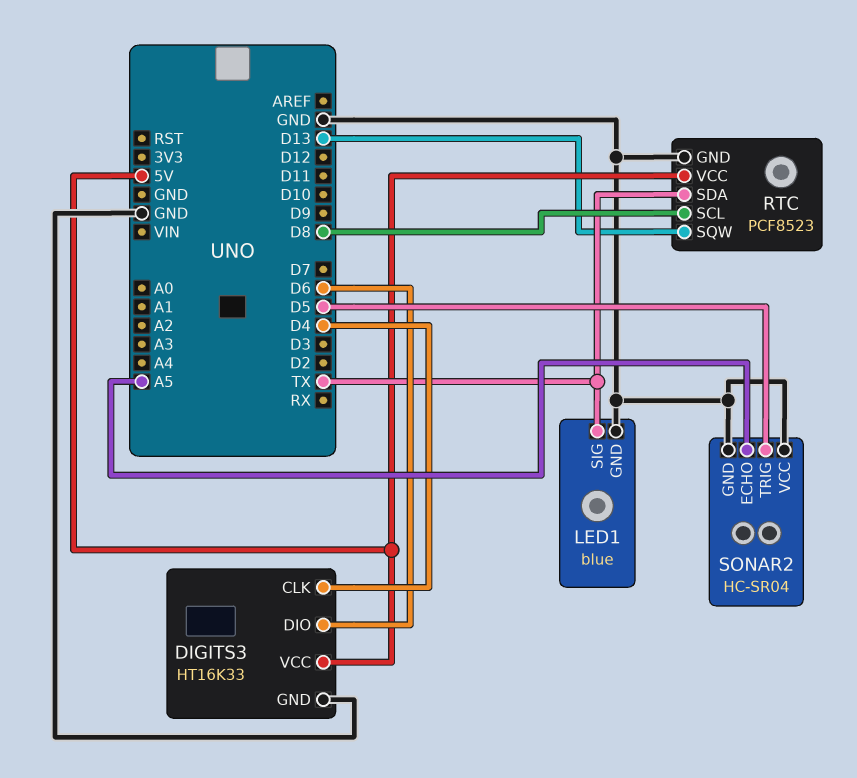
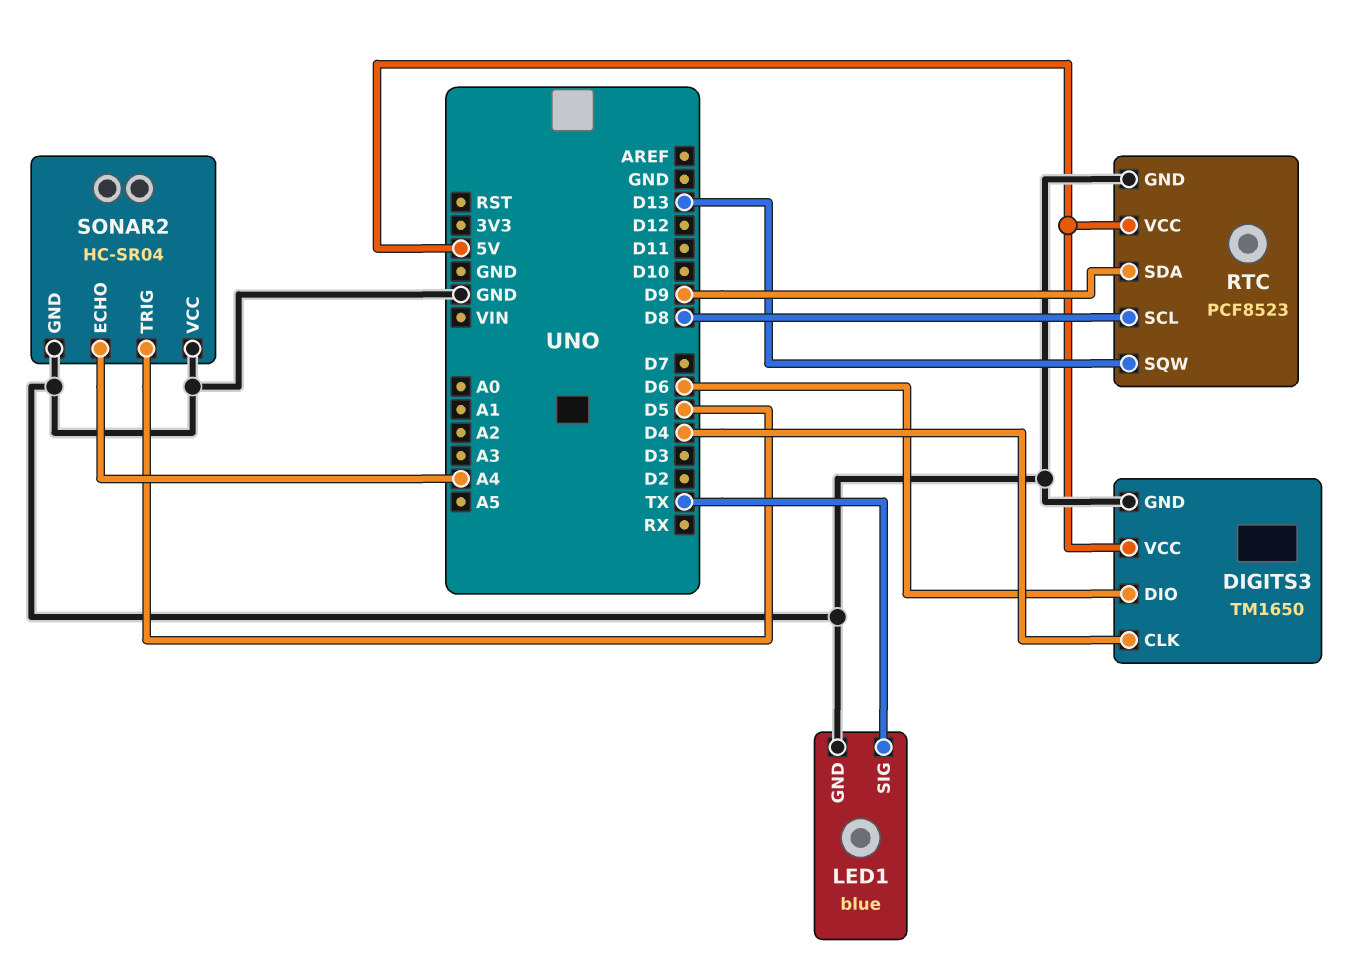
DIGITS3: HT16K33 -> TM1650
RTC pin SDA: TX -> D9
SONAR2 pin ECHO: A5 -> A4

